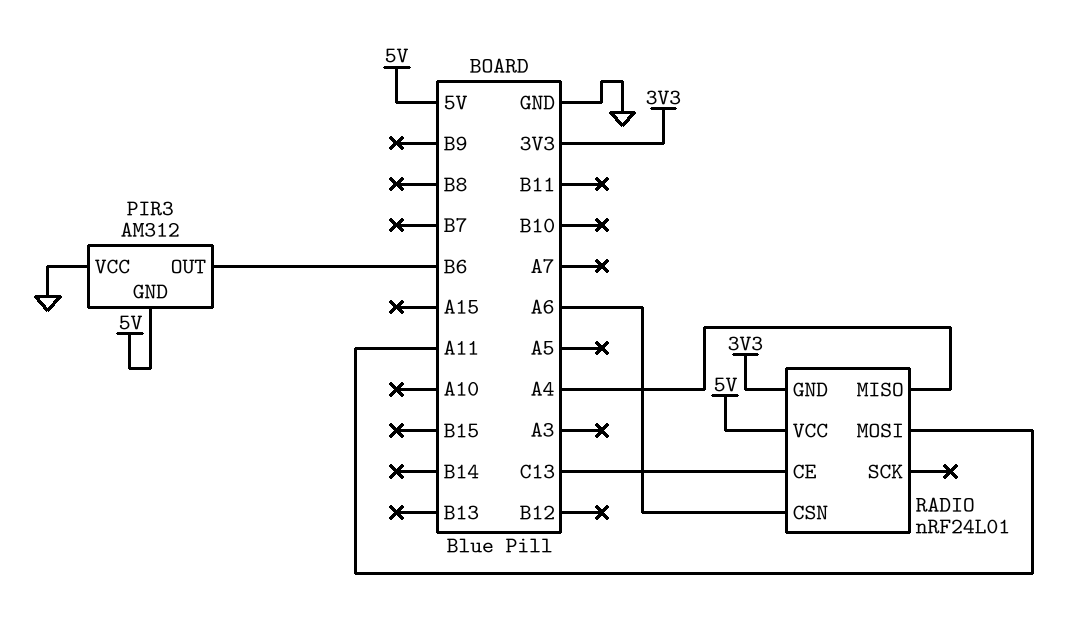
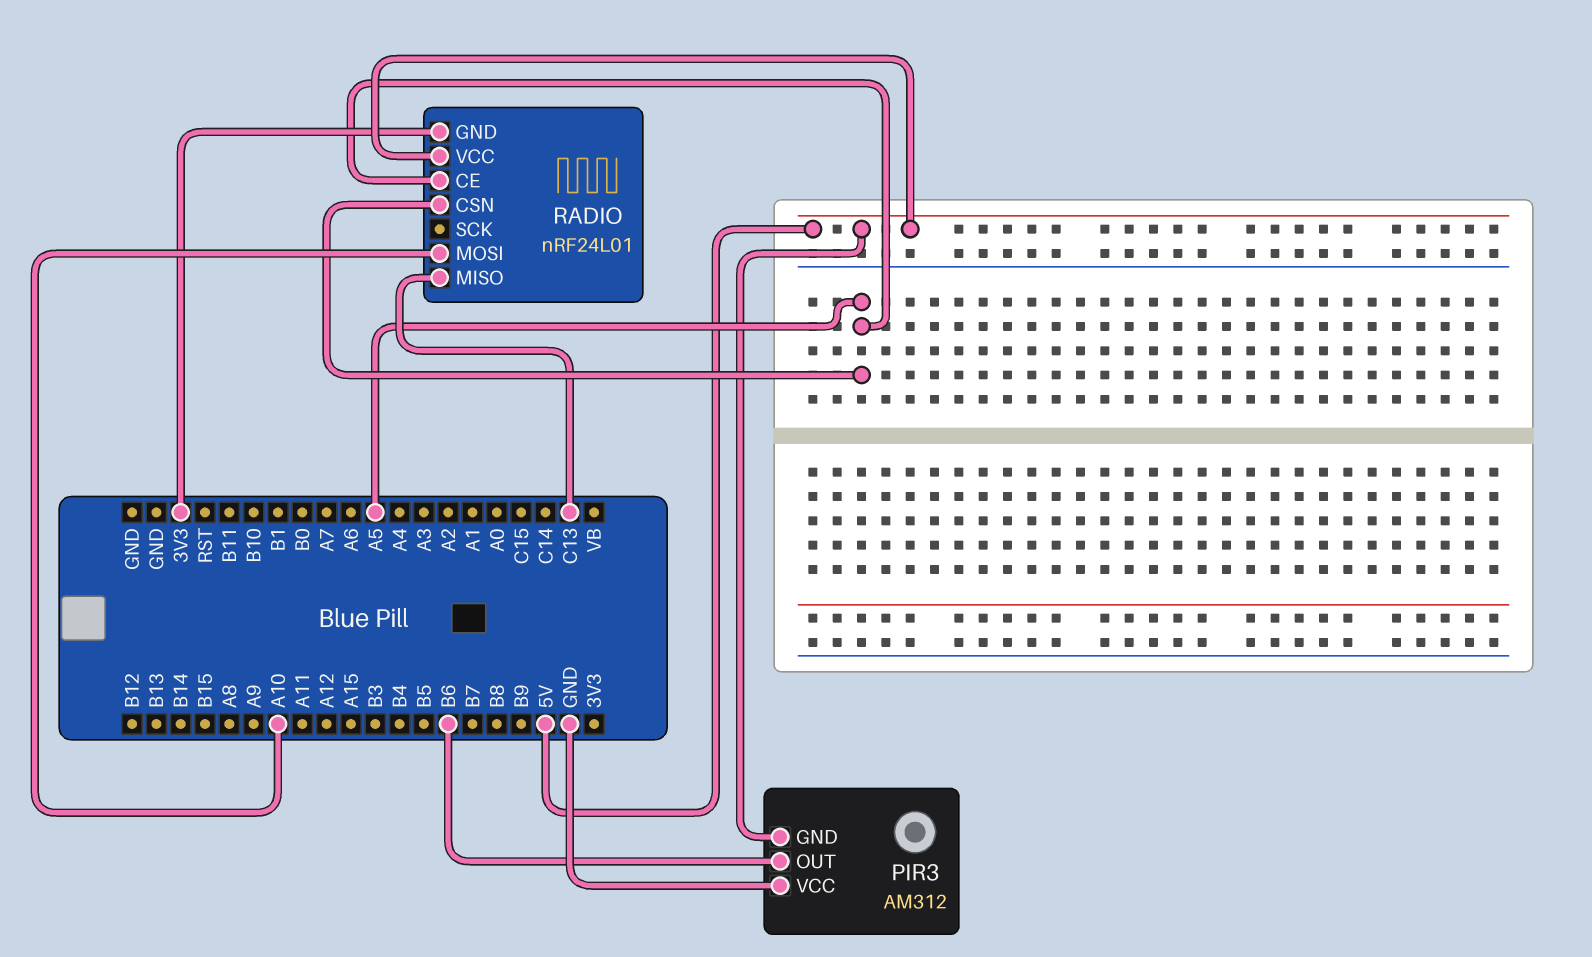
RADIO pin CE: C13 -> A5
RADIO pin CSN: A6 -> A5
RADIO pin MISO: A4 -> C13
RADIO pin MOSI: A11 -> A10

